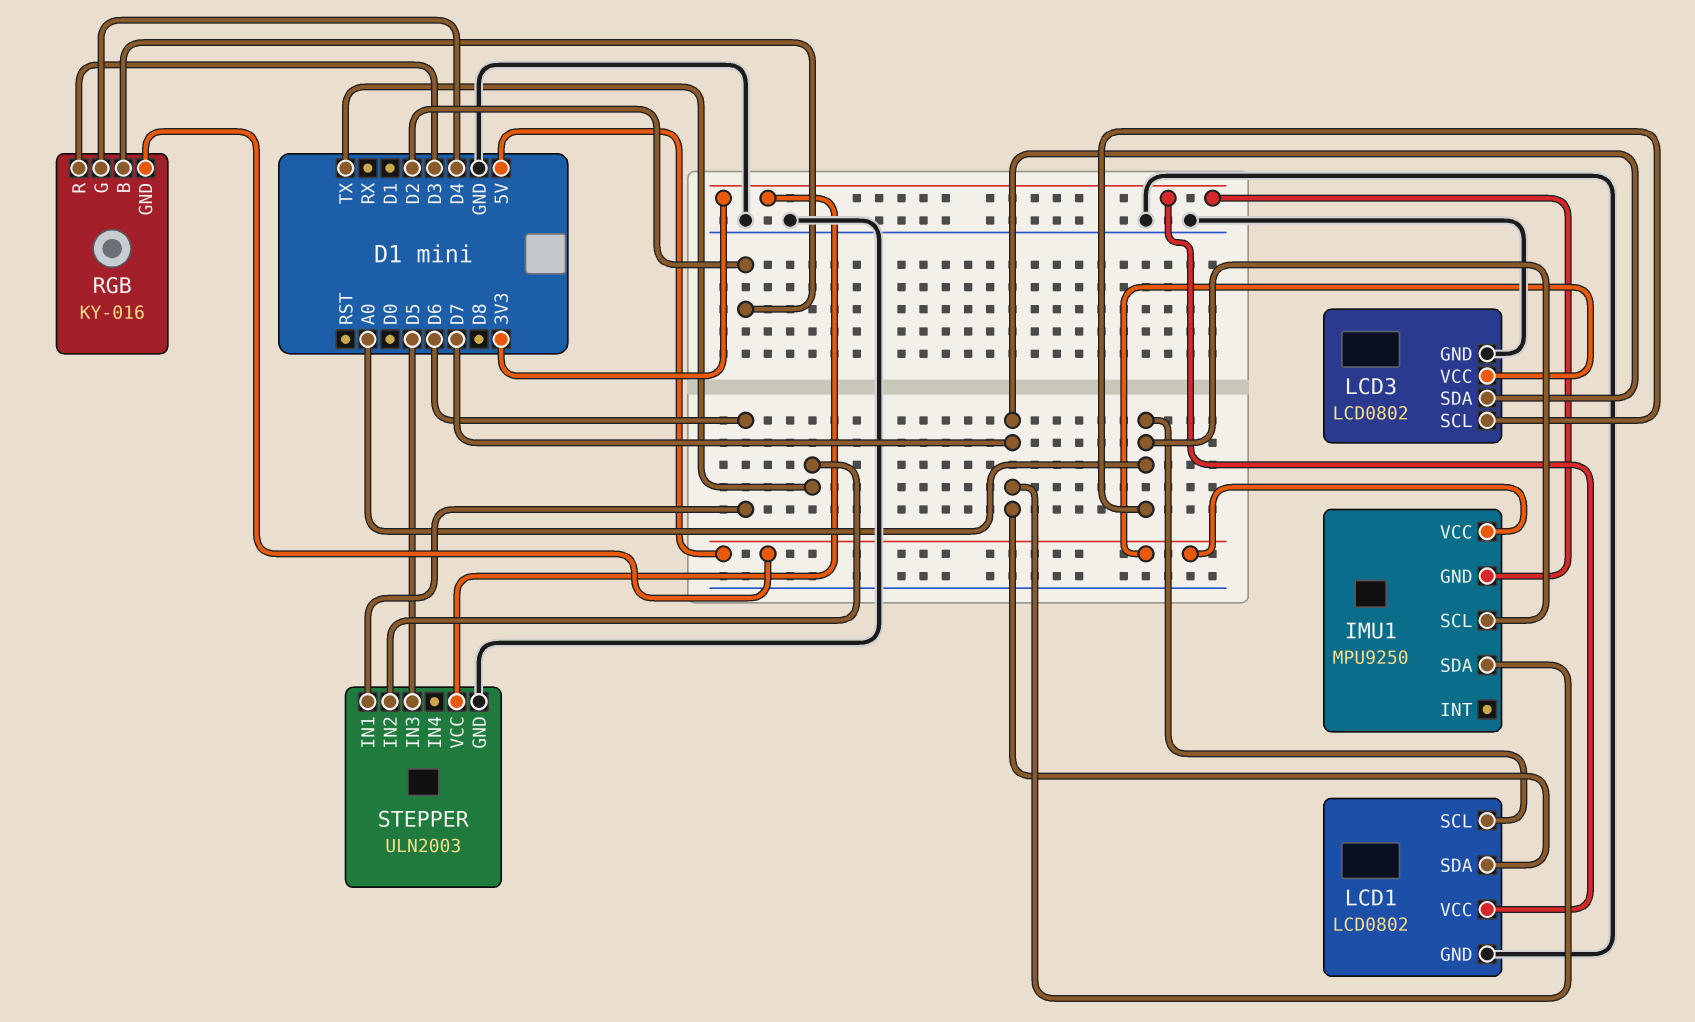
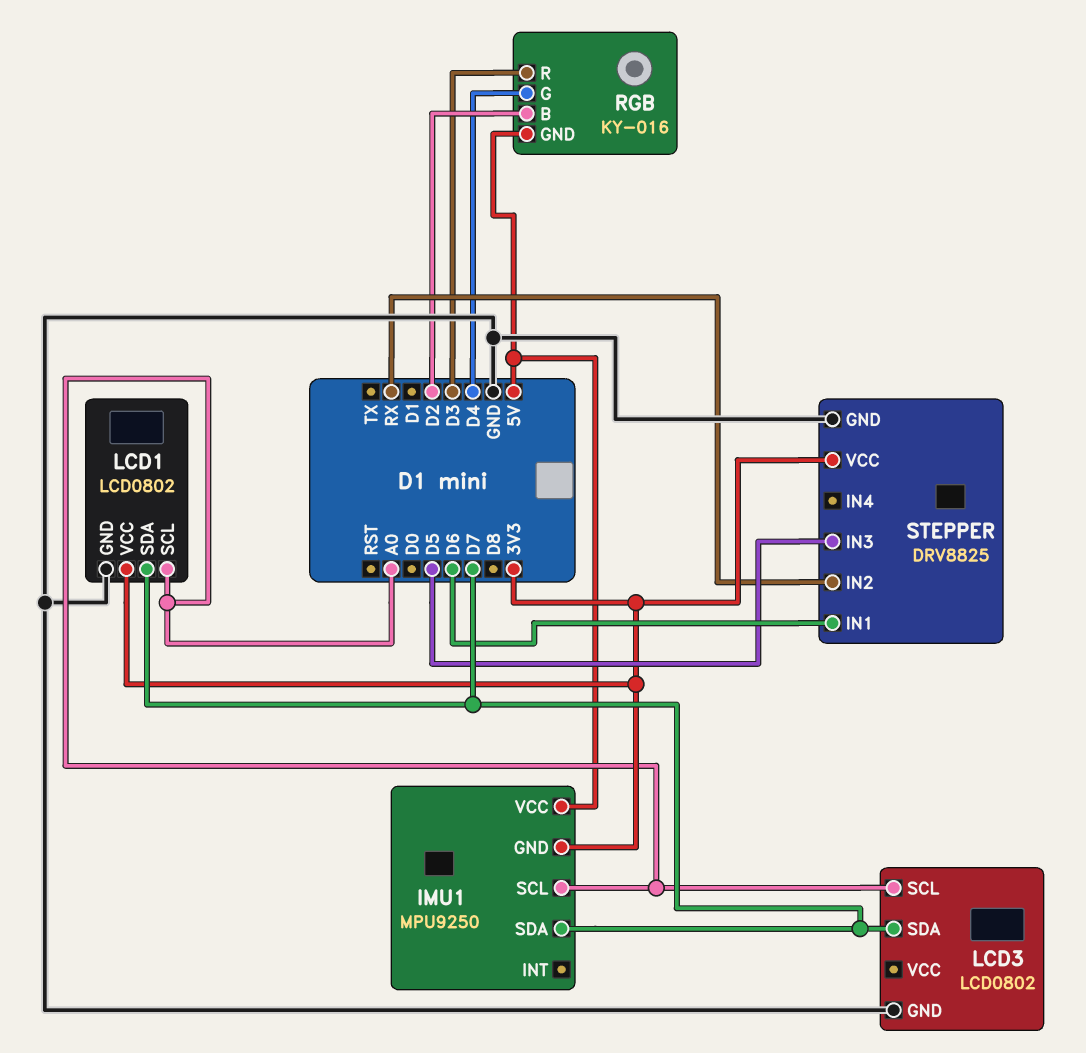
LCD3 pin VCC: 5V -> none
STEPPER: ULN2003 -> DRV8825
STEPPER pin IN2: TX -> RX

